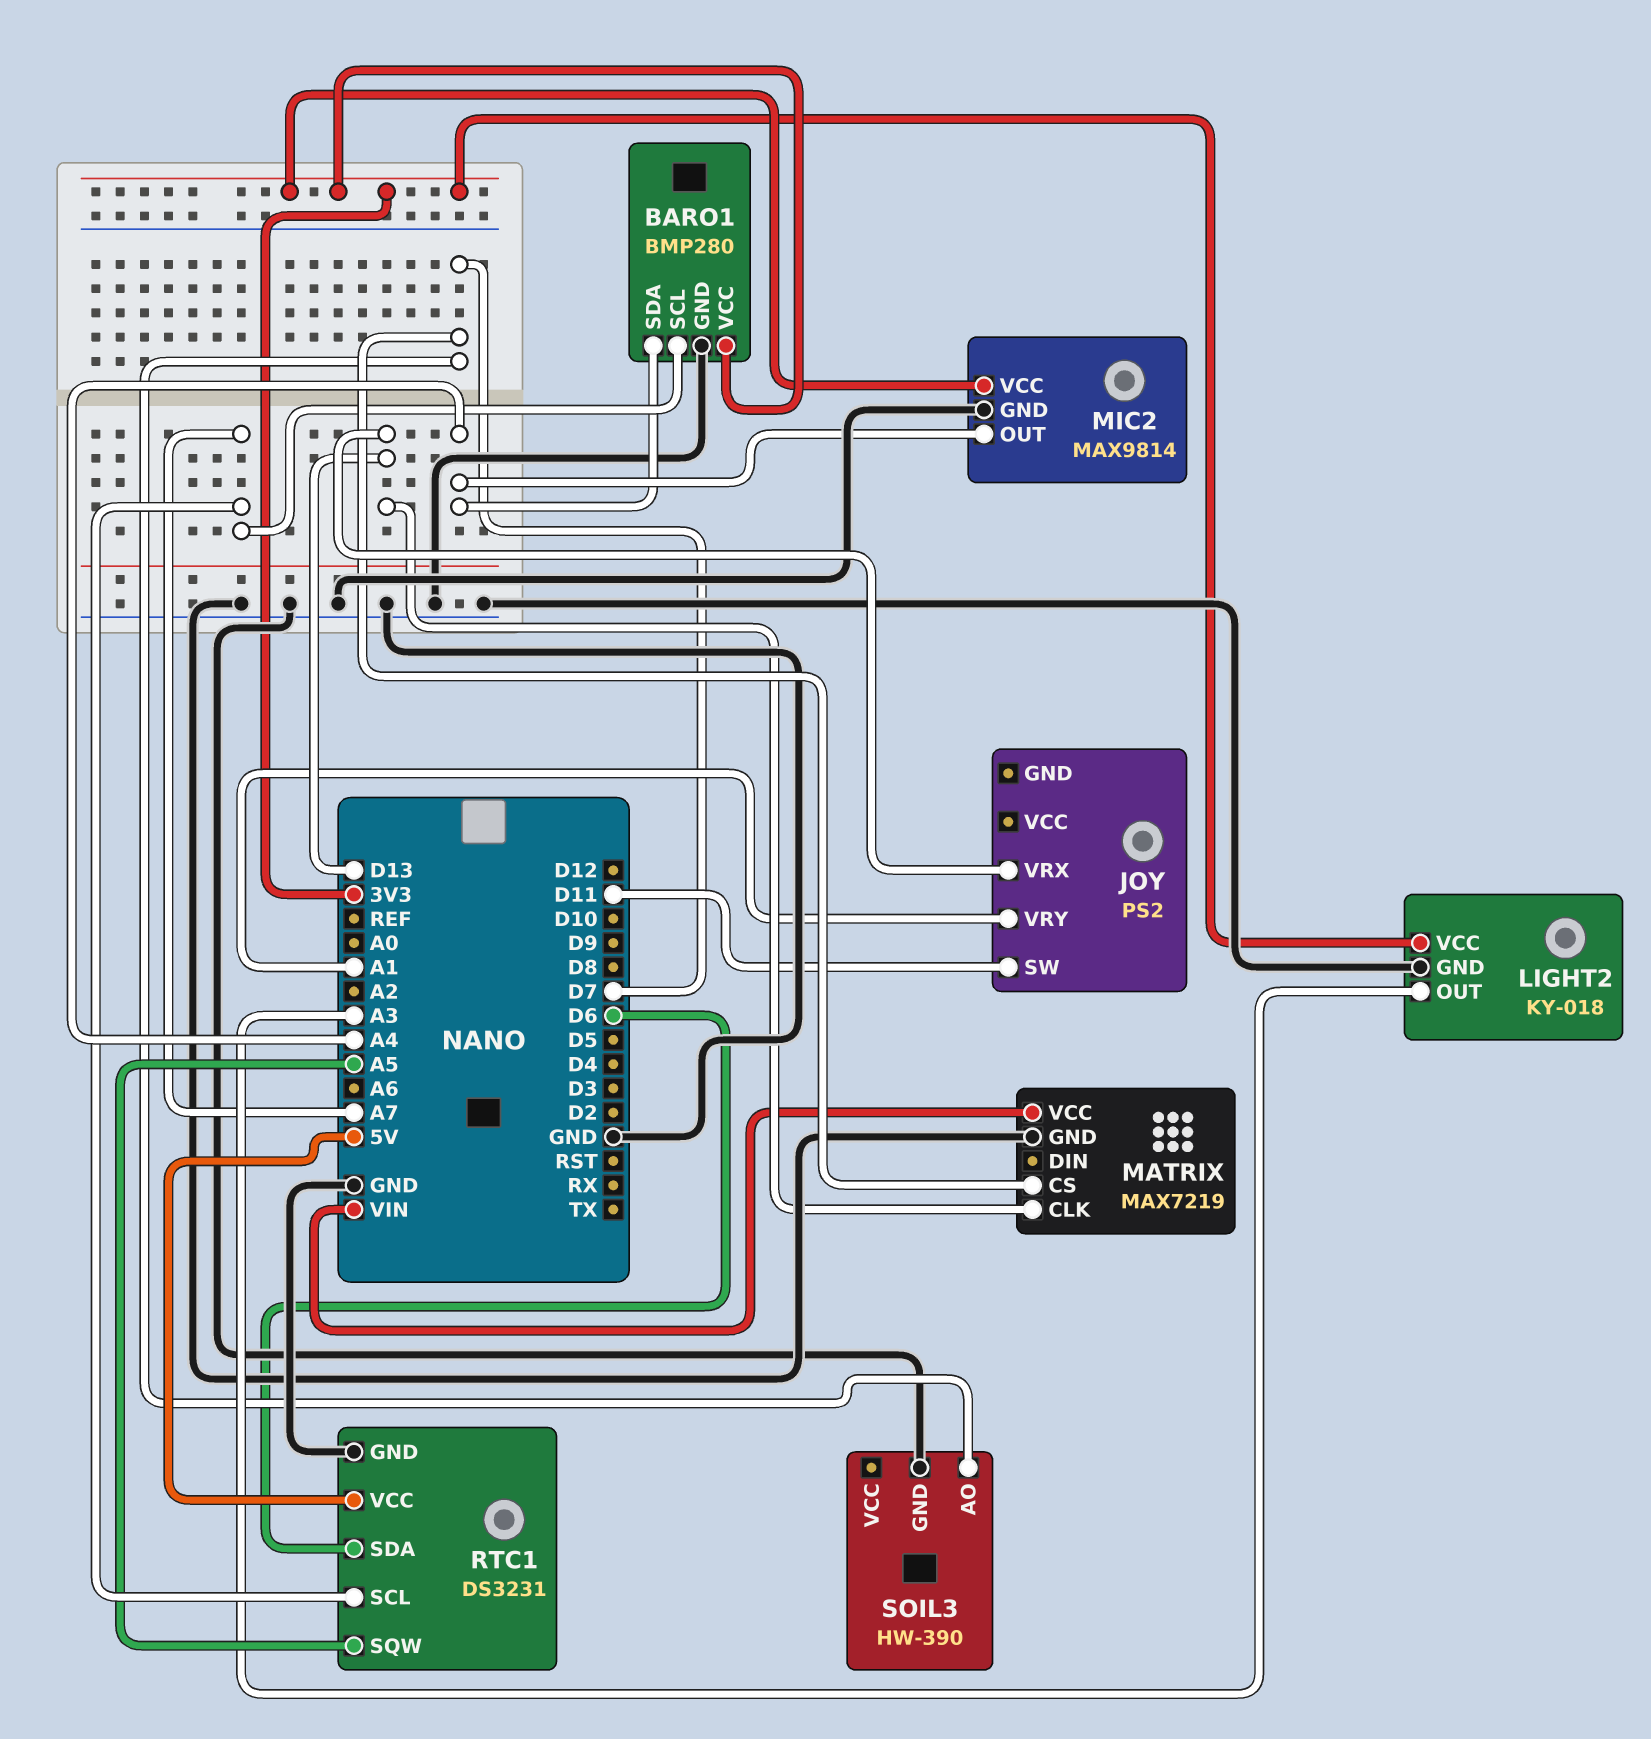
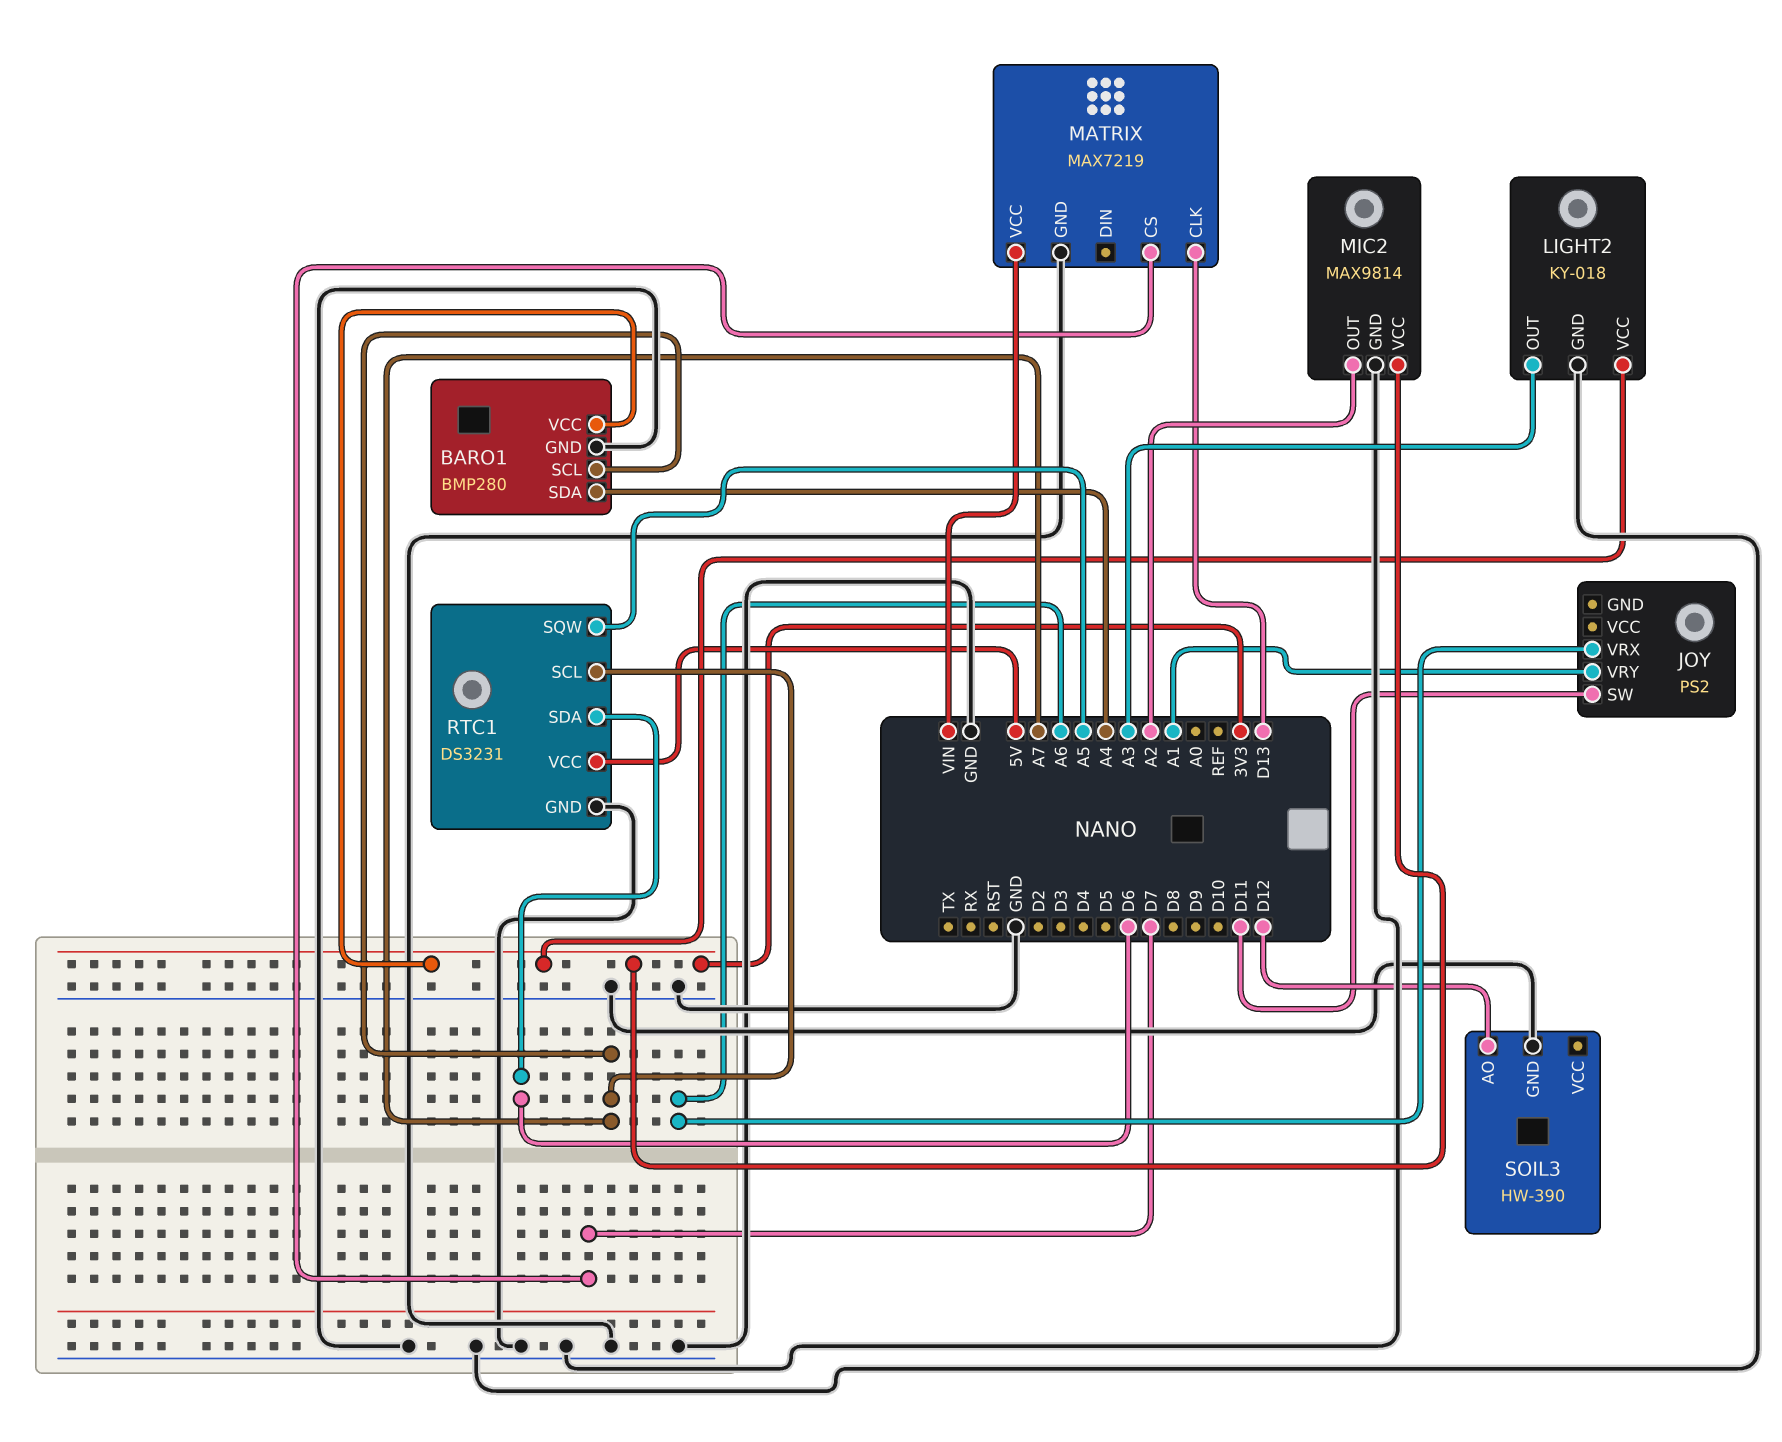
JOY pin VRX: D13 -> A6
MIC2 pin OUT: A4 -> A2
SOIL3 pin AO: D7 -> D12

